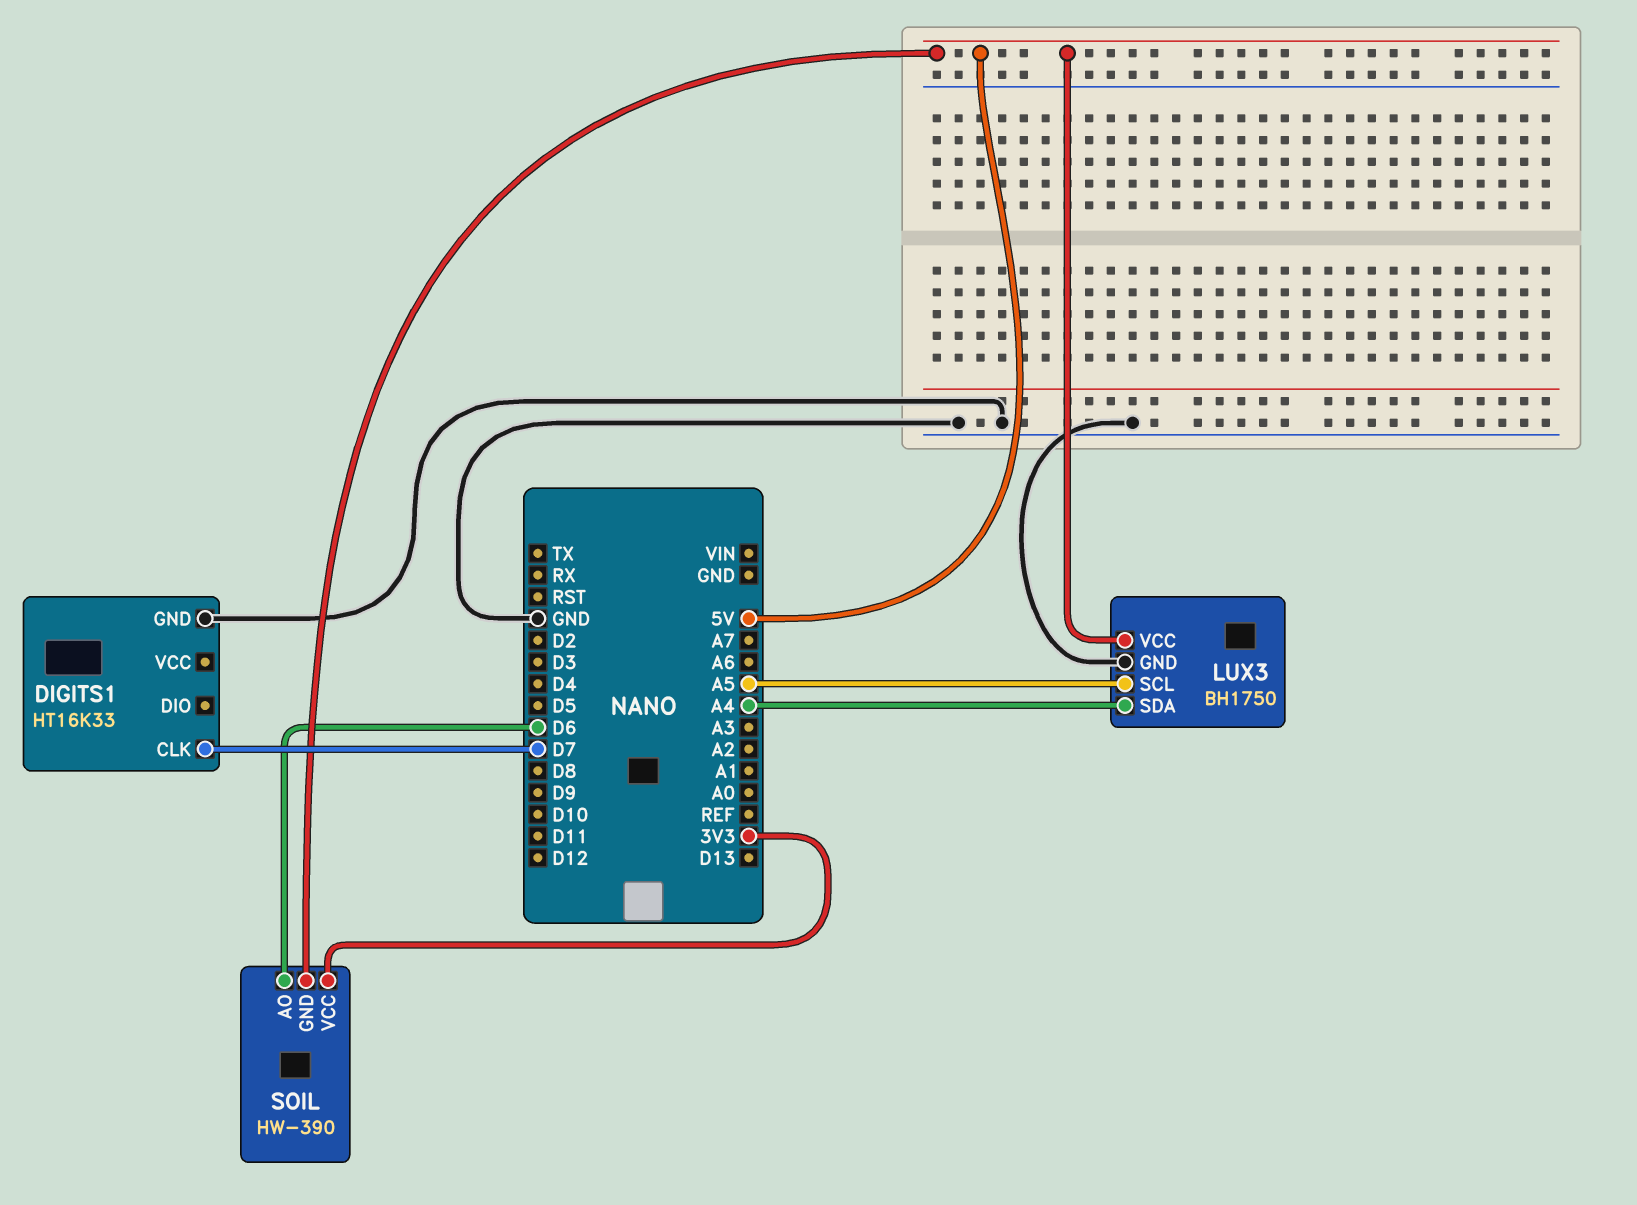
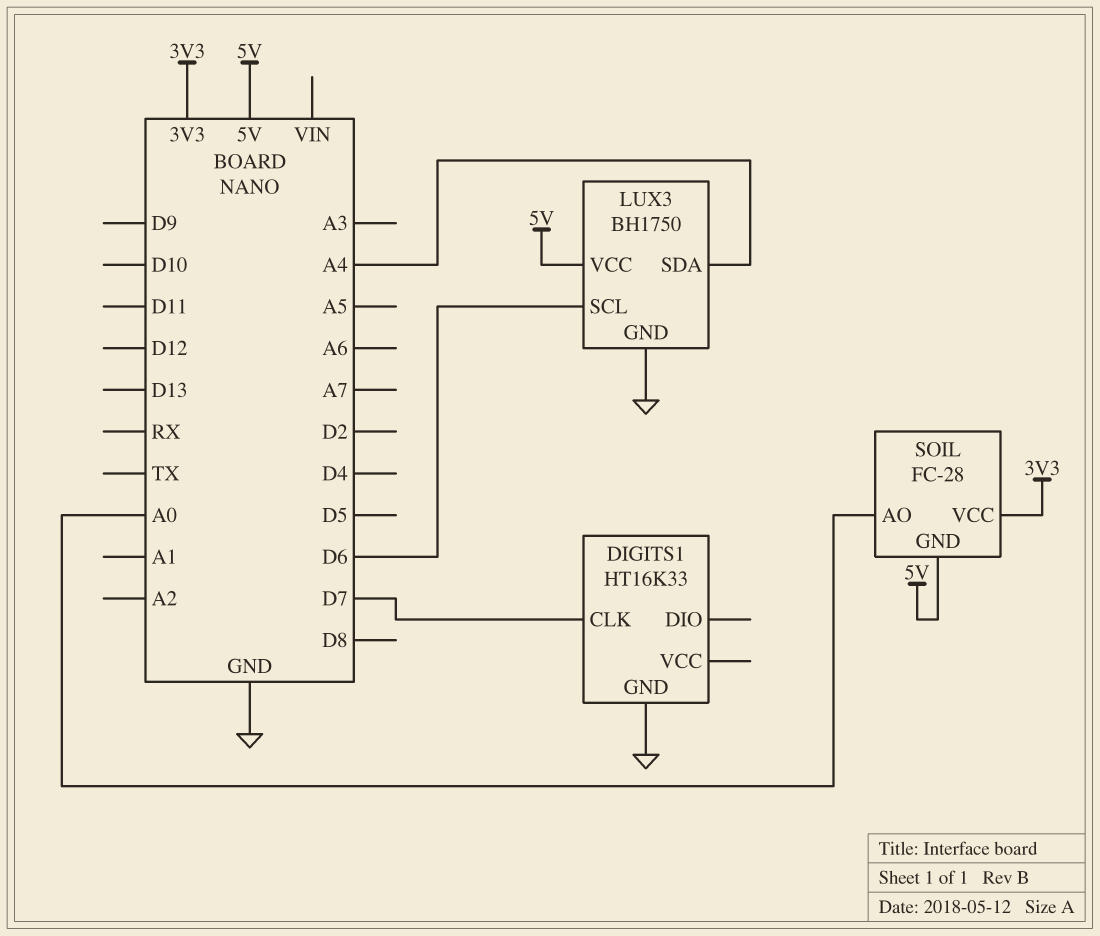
LUX3 pin SCL: A5 -> D6
SOIL: HW-390 -> FC-28
SOIL pin AO: D6 -> A0

